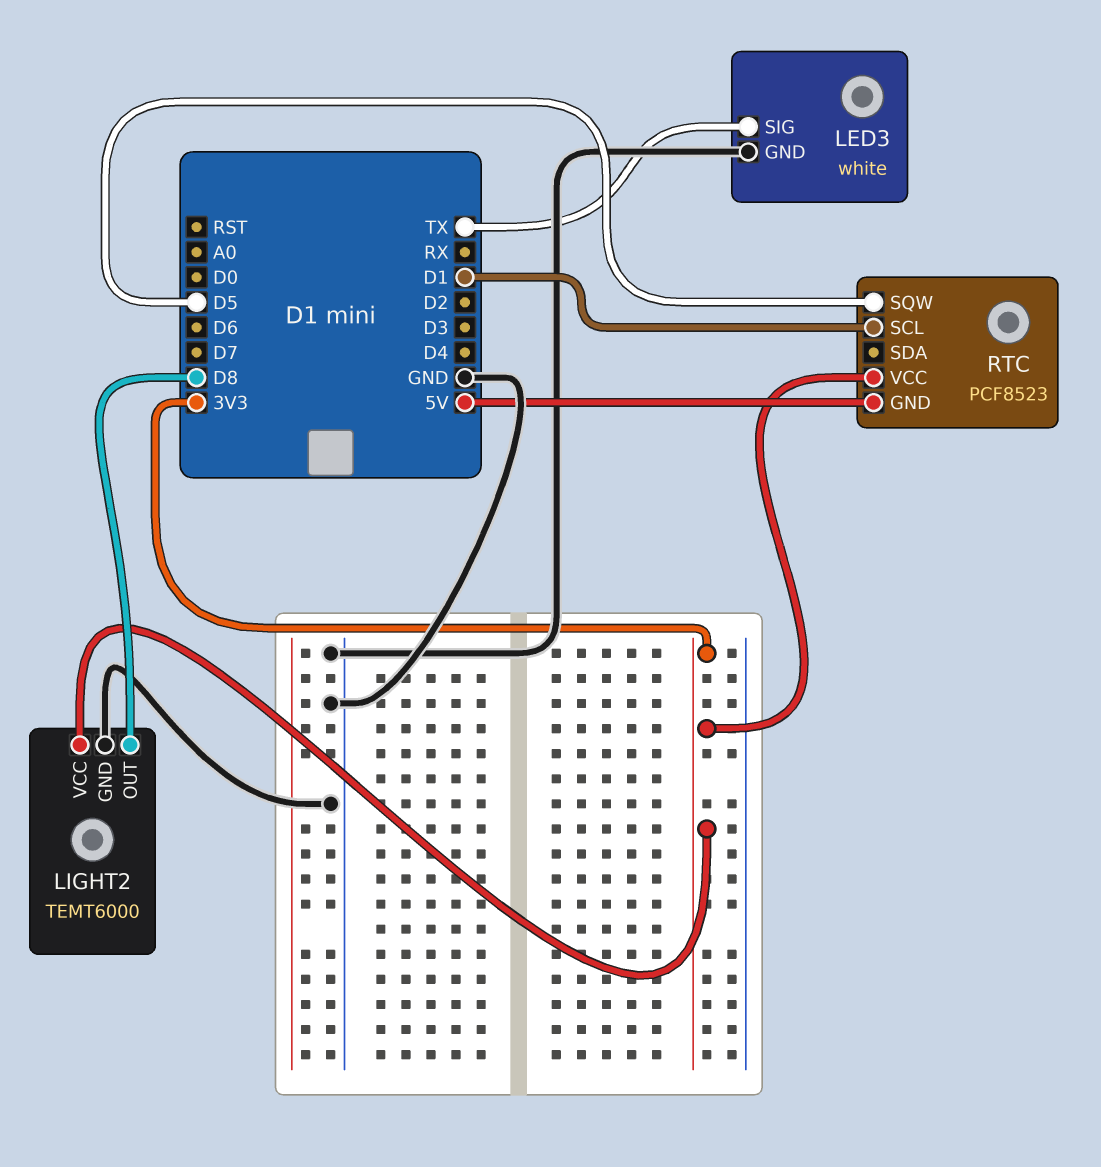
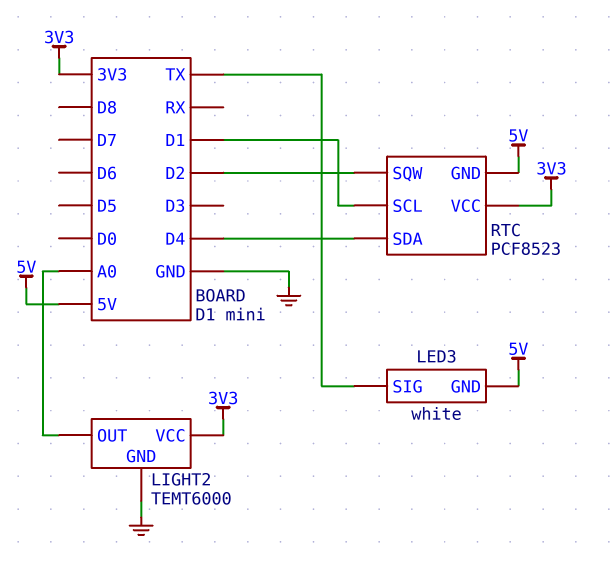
LED3 pin GND: GND -> 5V
LIGHT2 pin OUT: D8 -> A0
RTC pin SDA: none -> D4
RTC pin SQW: D5 -> D2

